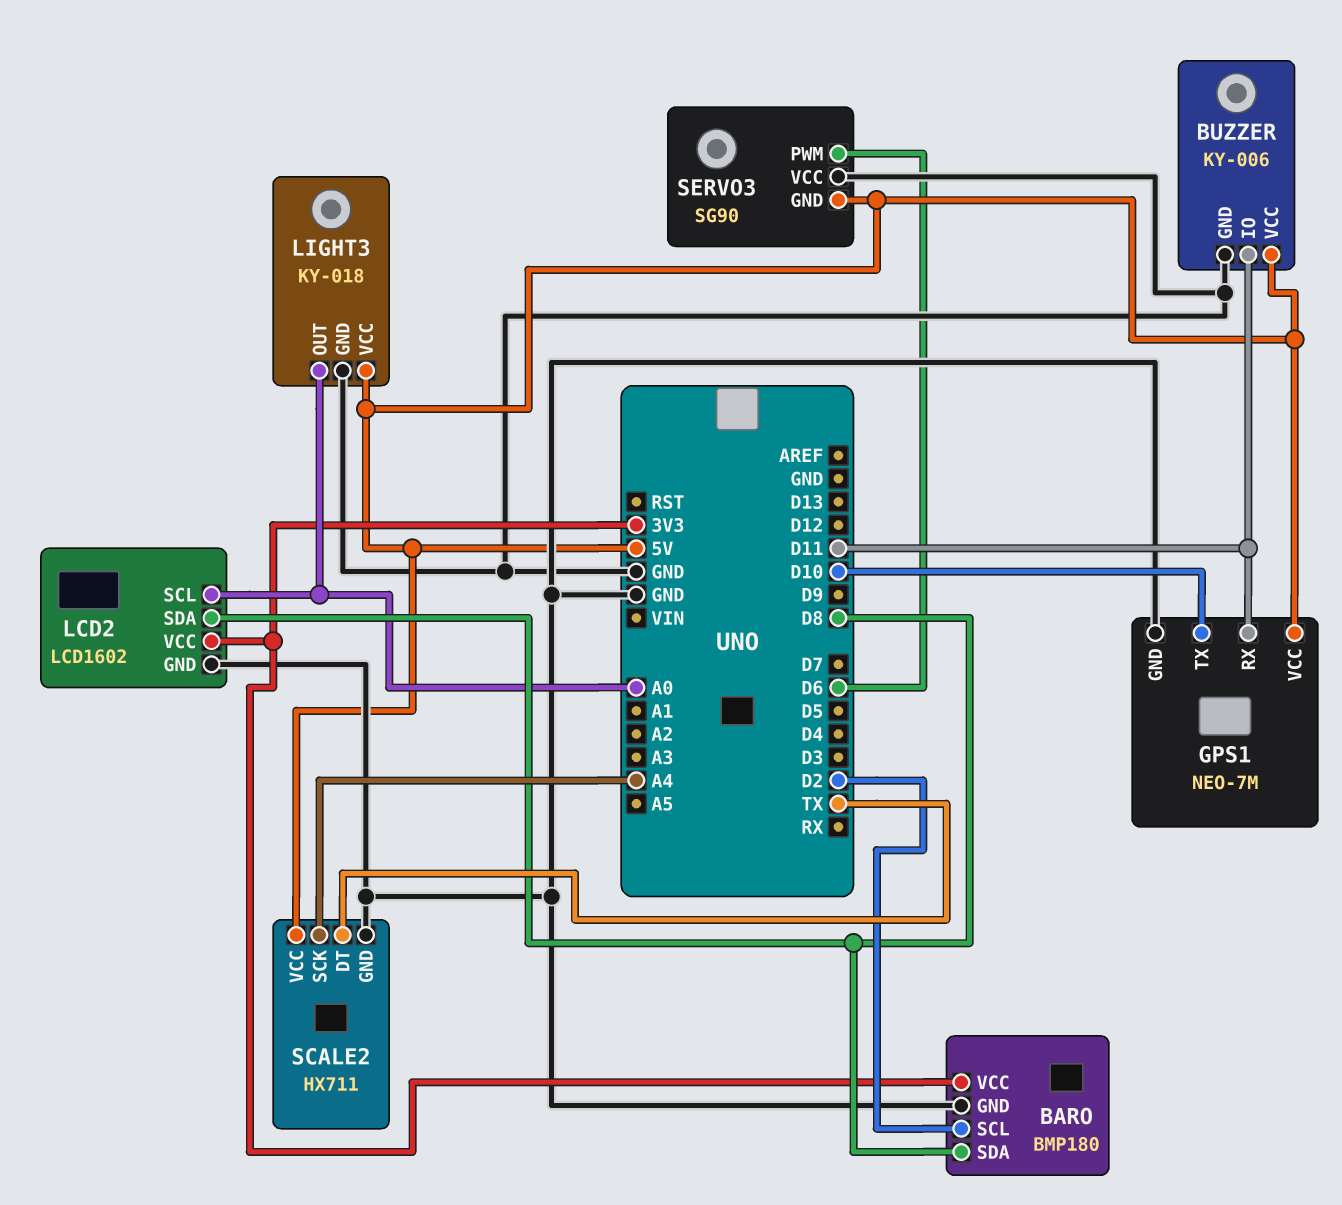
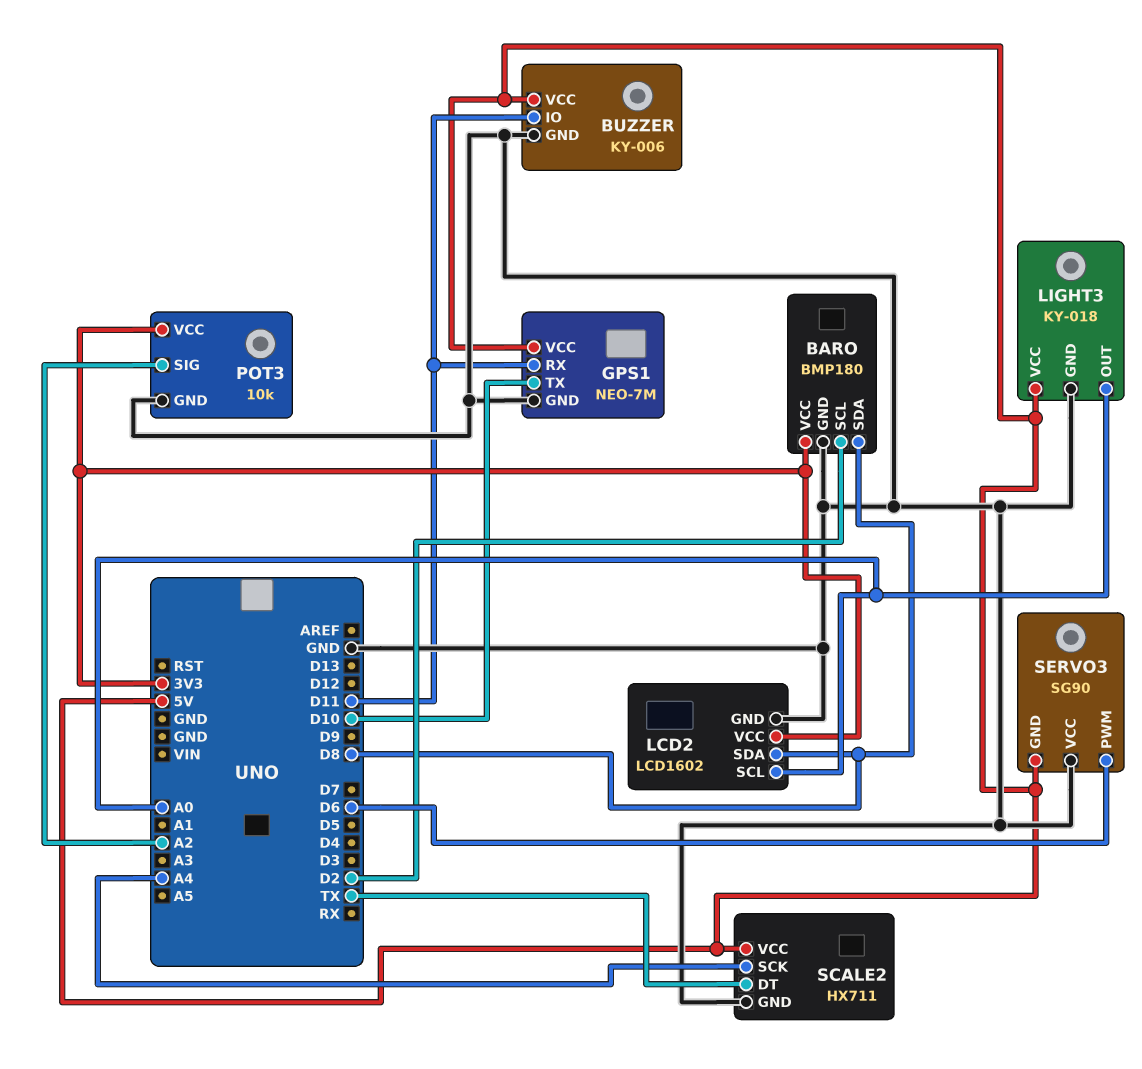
POT3: none -> 10k
POT3 pin GND: none -> GND
POT3 pin SIG: none -> A2
POT3 pin VCC: none -> 3V3

